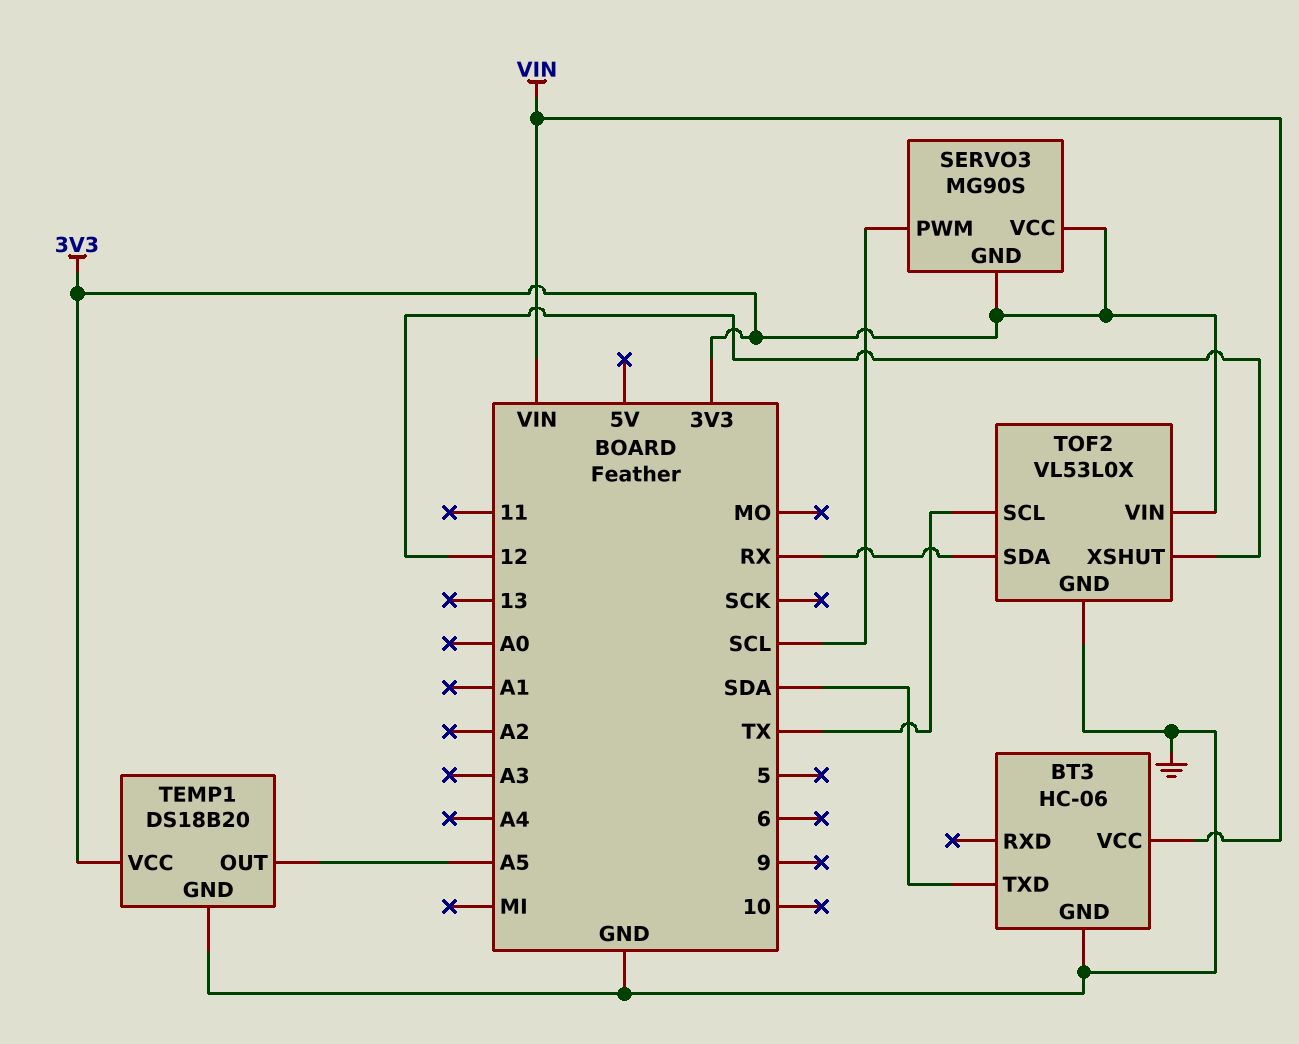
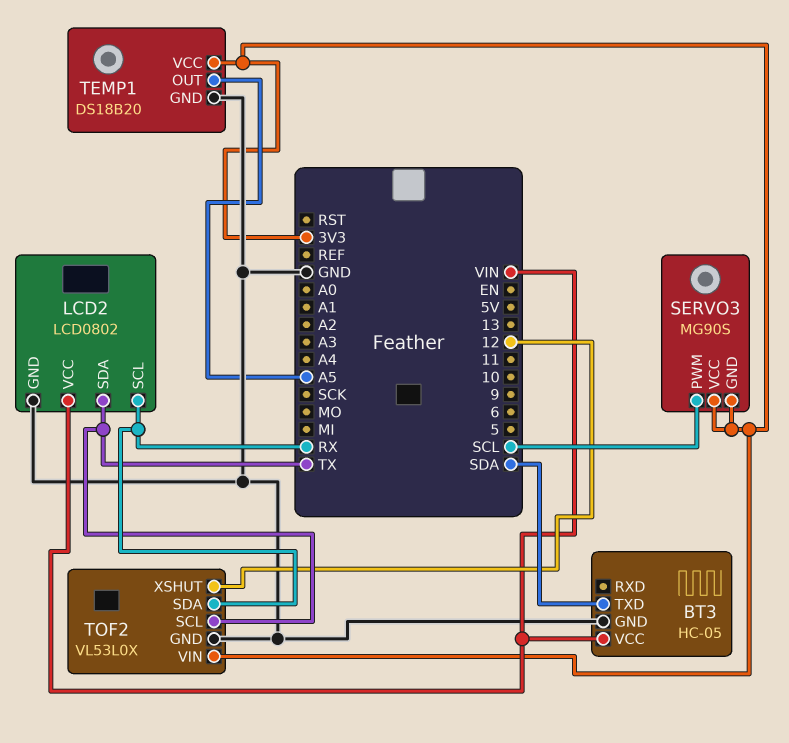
BT3: HC-06 -> HC-05
LCD2: none -> LCD0802
LCD2 pin GND: none -> GND
LCD2 pin SCL: none -> RX
LCD2 pin SDA: none -> TX
LCD2 pin VCC: none -> VIN

